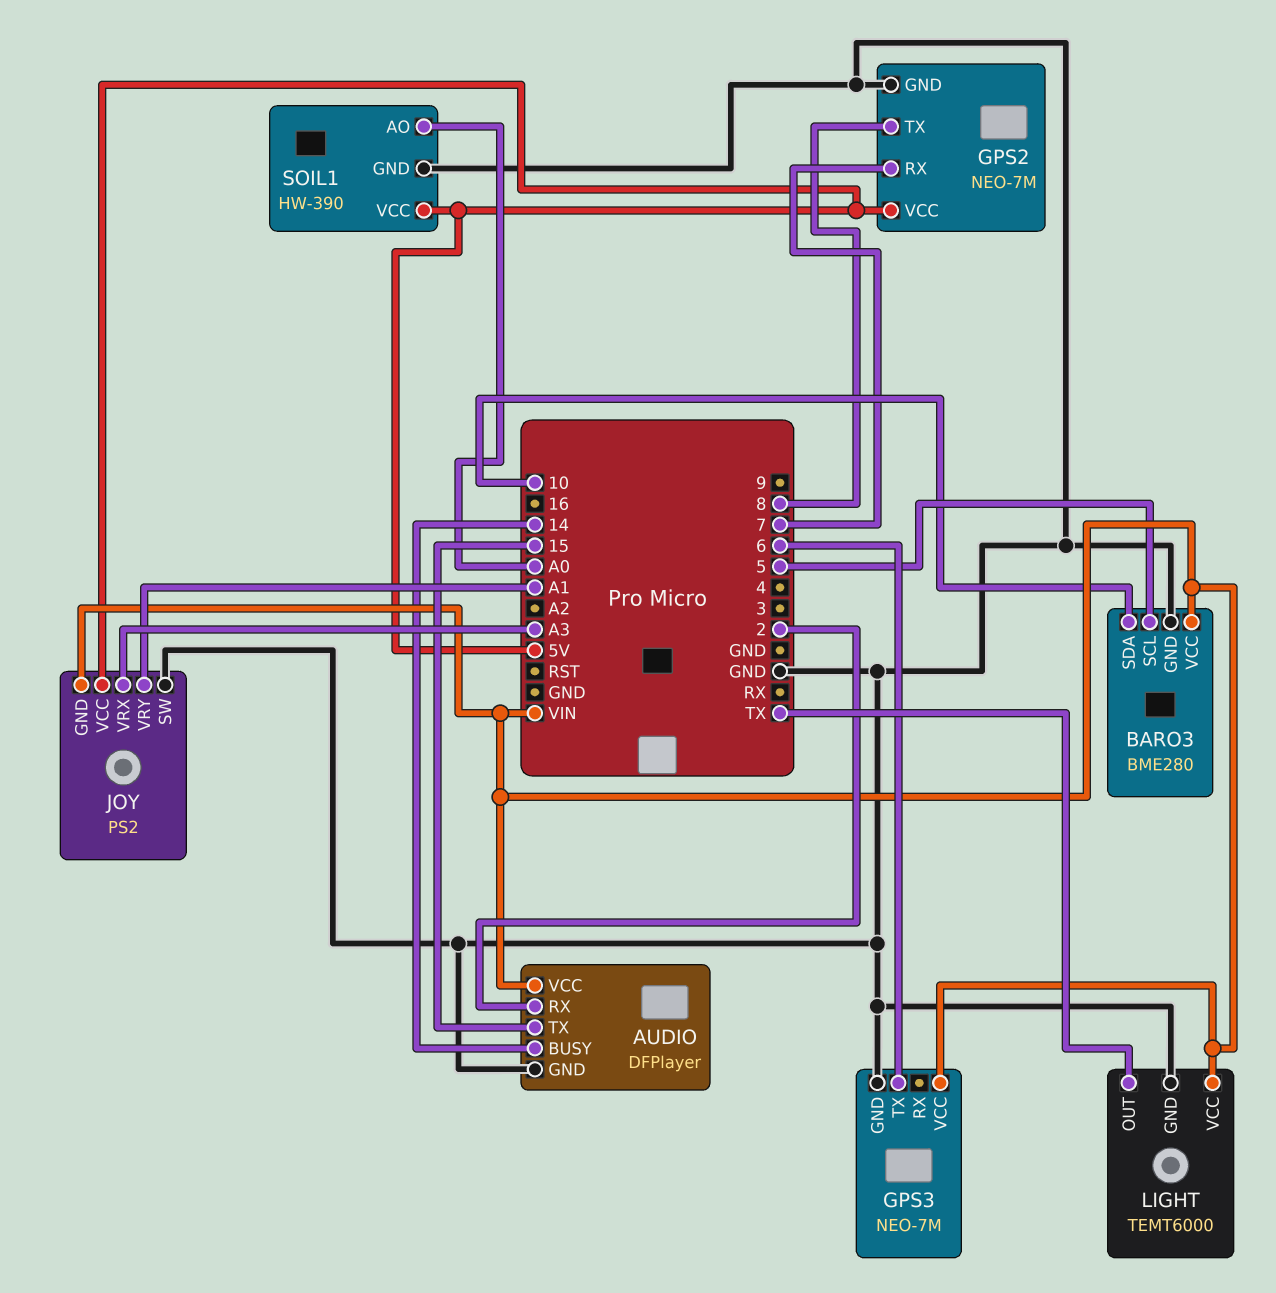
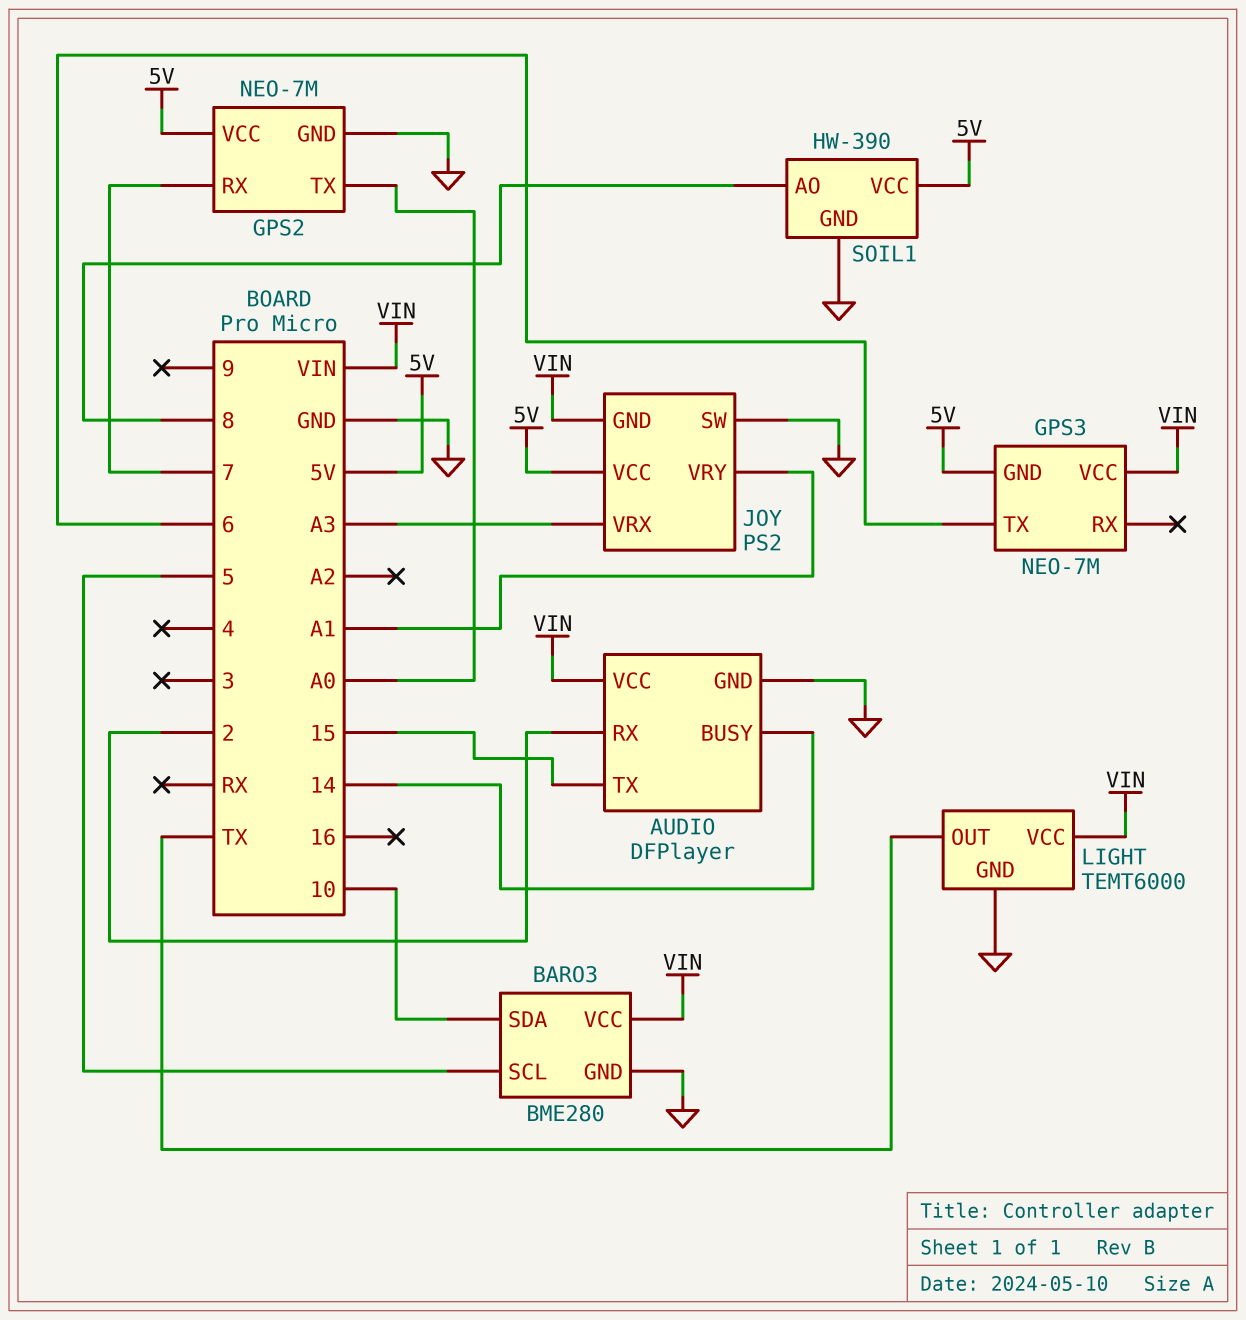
GPS2 pin TX: 8 -> A0
GPS3 pin GND: GND -> 5V
SOIL1 pin AO: A0 -> 8

